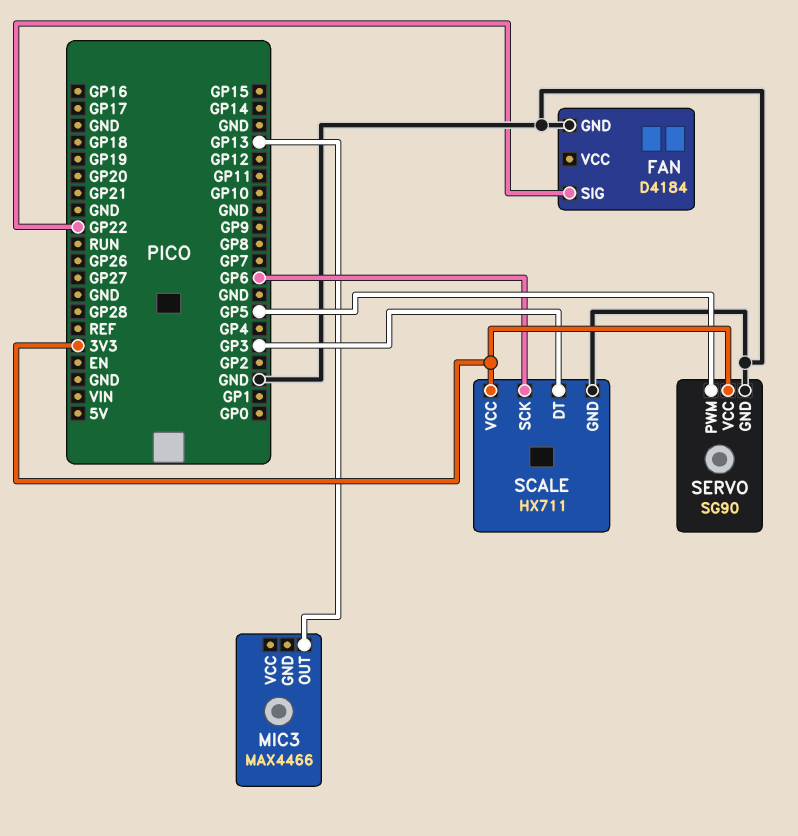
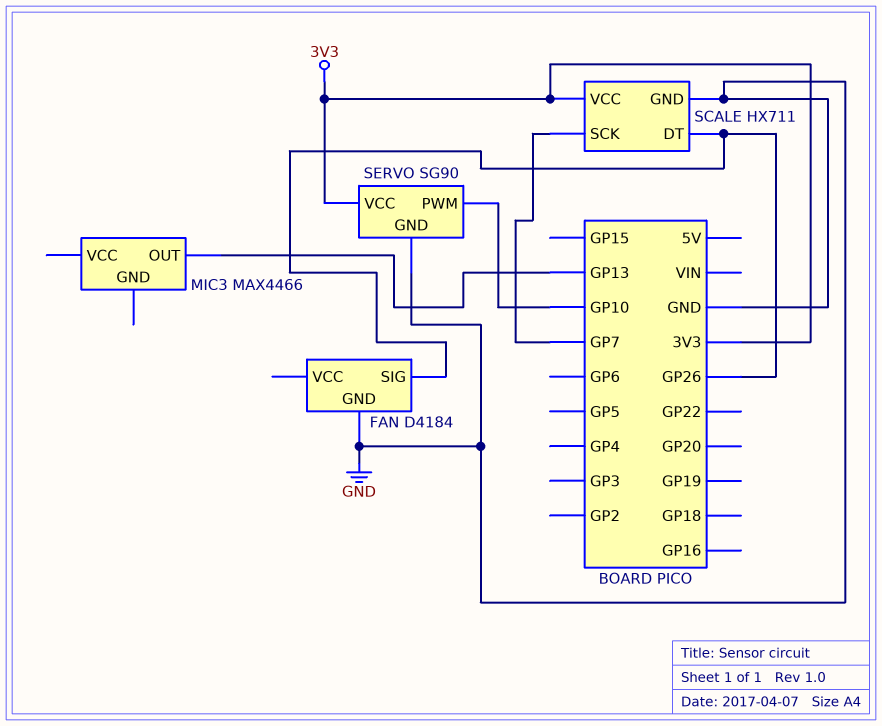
FAN pin SIG: GP22 -> GP26
SCALE pin DT: GP3 -> GP26
SCALE pin SCK: GP6 -> GP7
SERVO pin PWM: GP5 -> GP10

